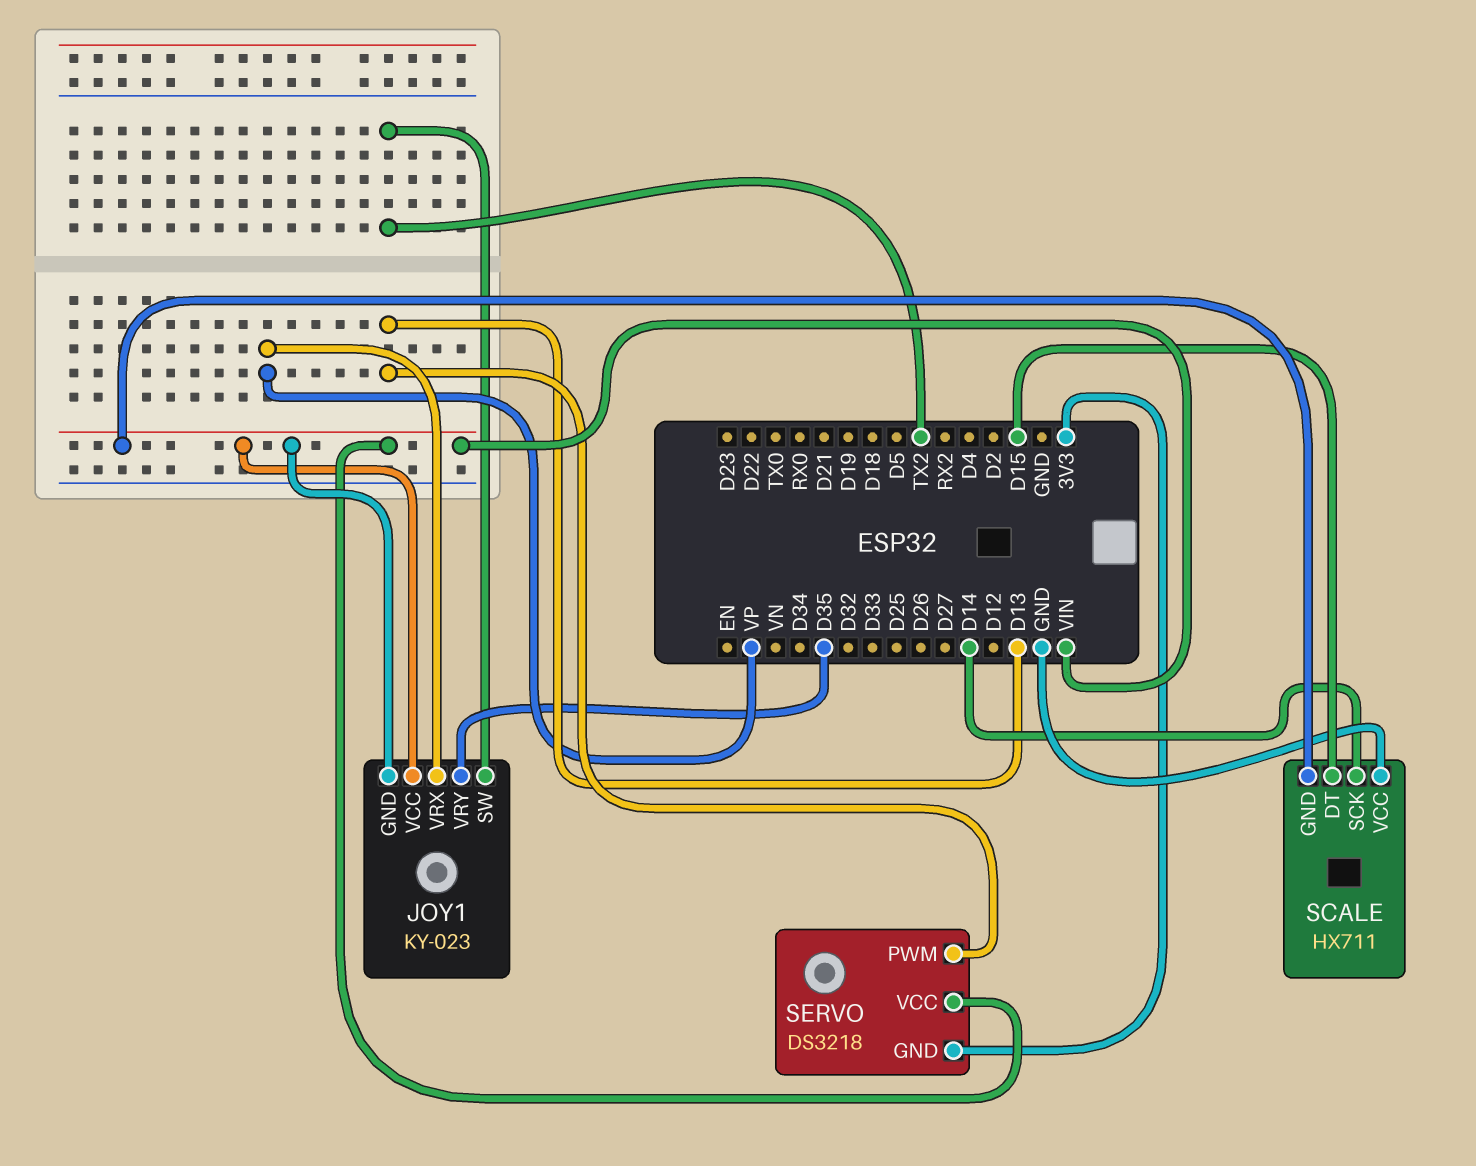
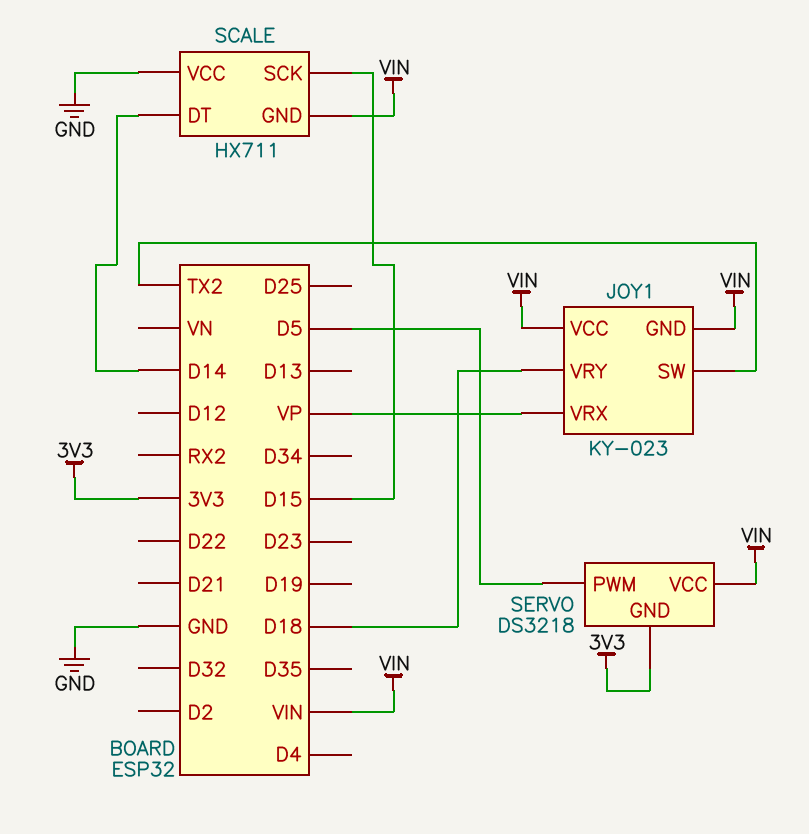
JOY1 pin VRY: D35 -> D18
SCALE pin DT: D15 -> D14
SCALE pin SCK: D14 -> D15
SERVO pin PWM: D13 -> D5

